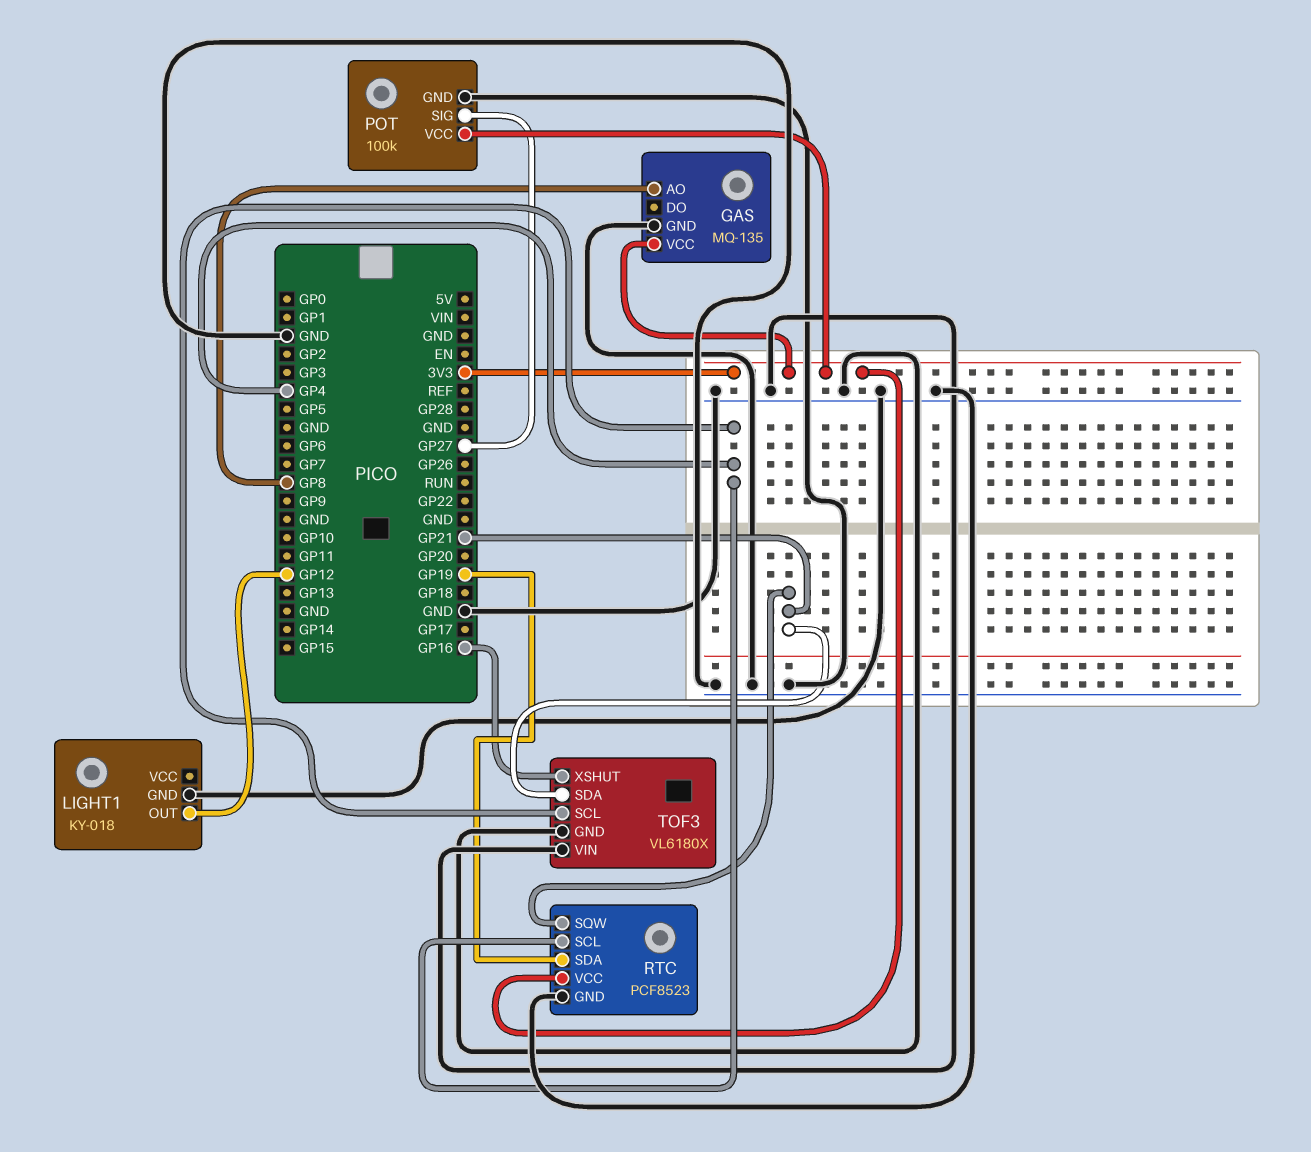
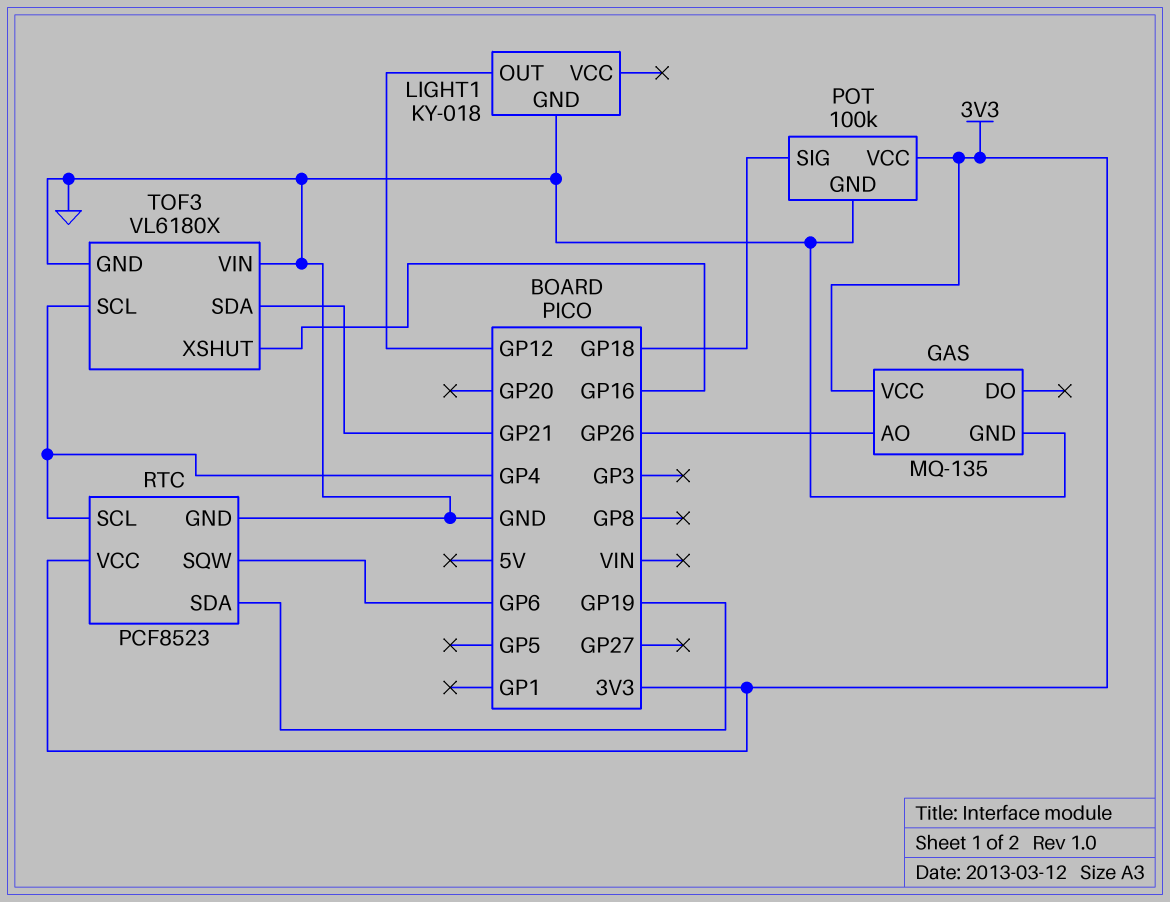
GAS pin AO: GP8 -> GP26
POT pin SIG: GP27 -> GP18
RTC pin SQW: GP21 -> GP6

